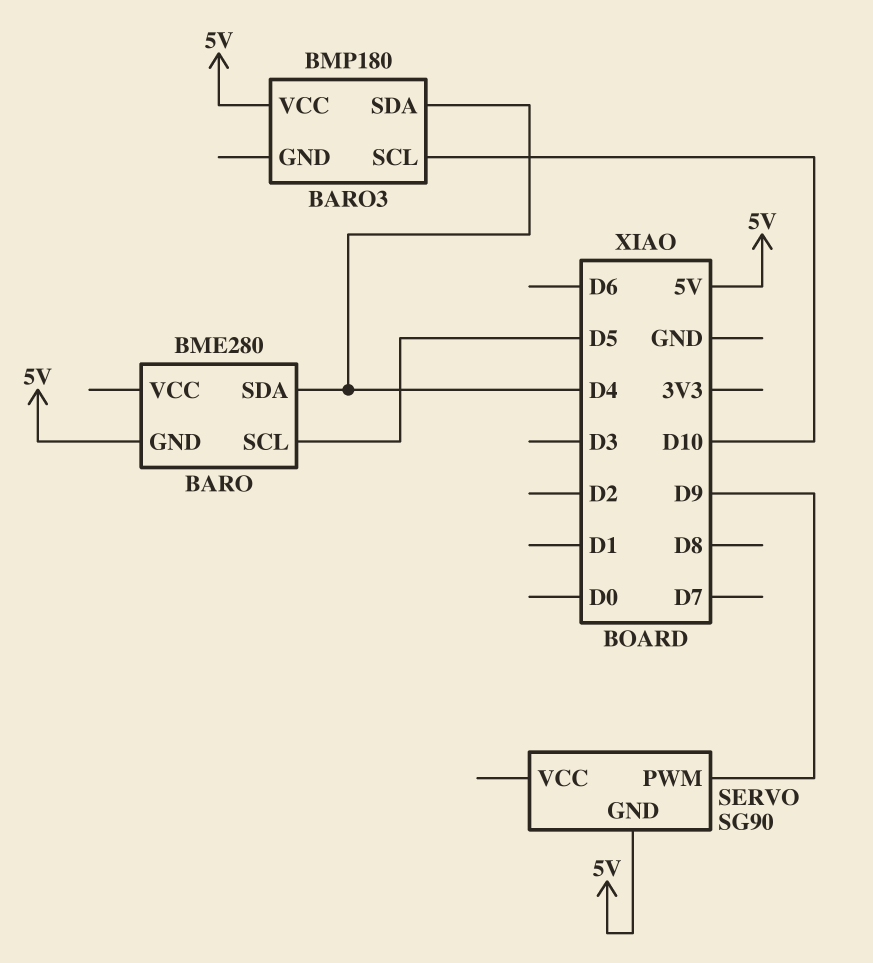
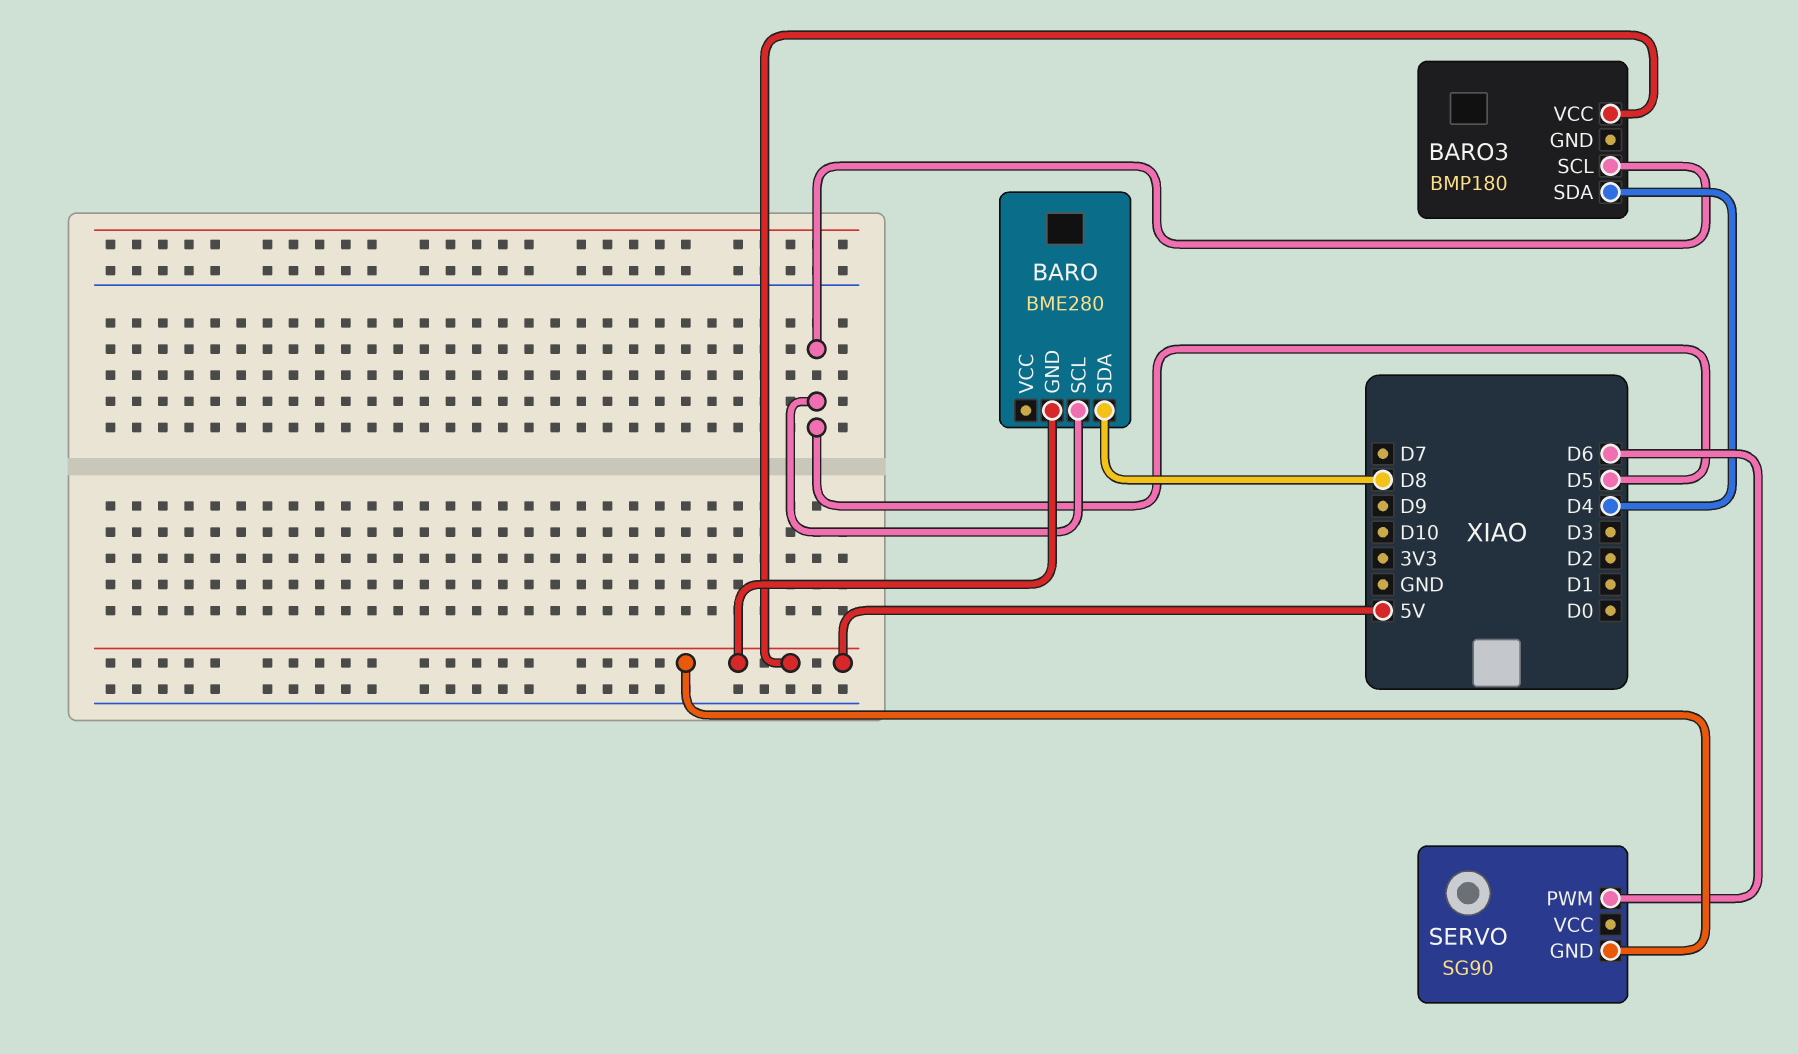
BARO pin SDA: D4 -> D8
BARO3 pin SCL: D10 -> D5
SERVO pin PWM: D9 -> D6

